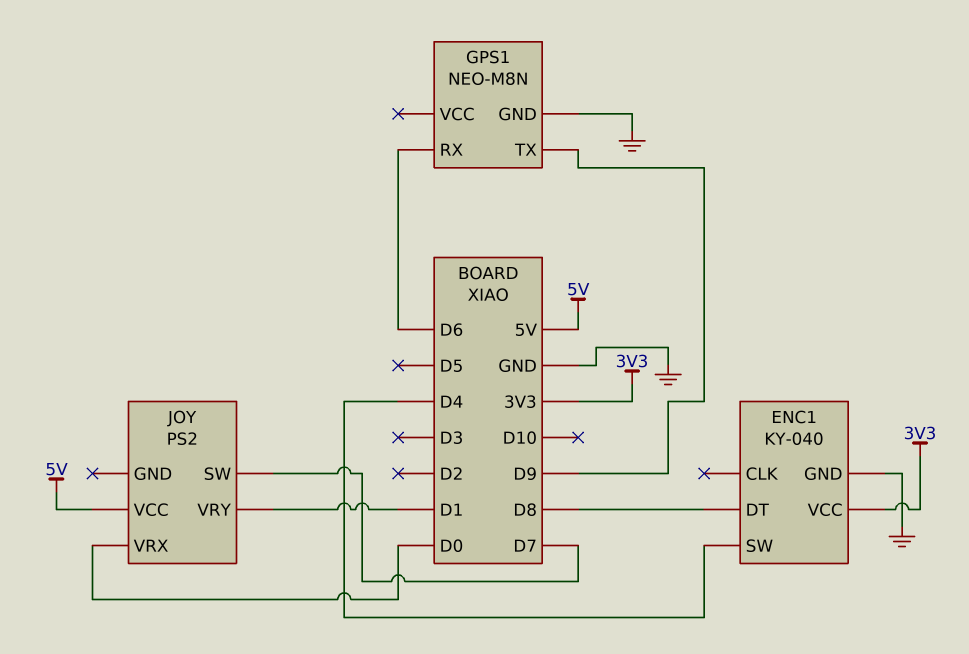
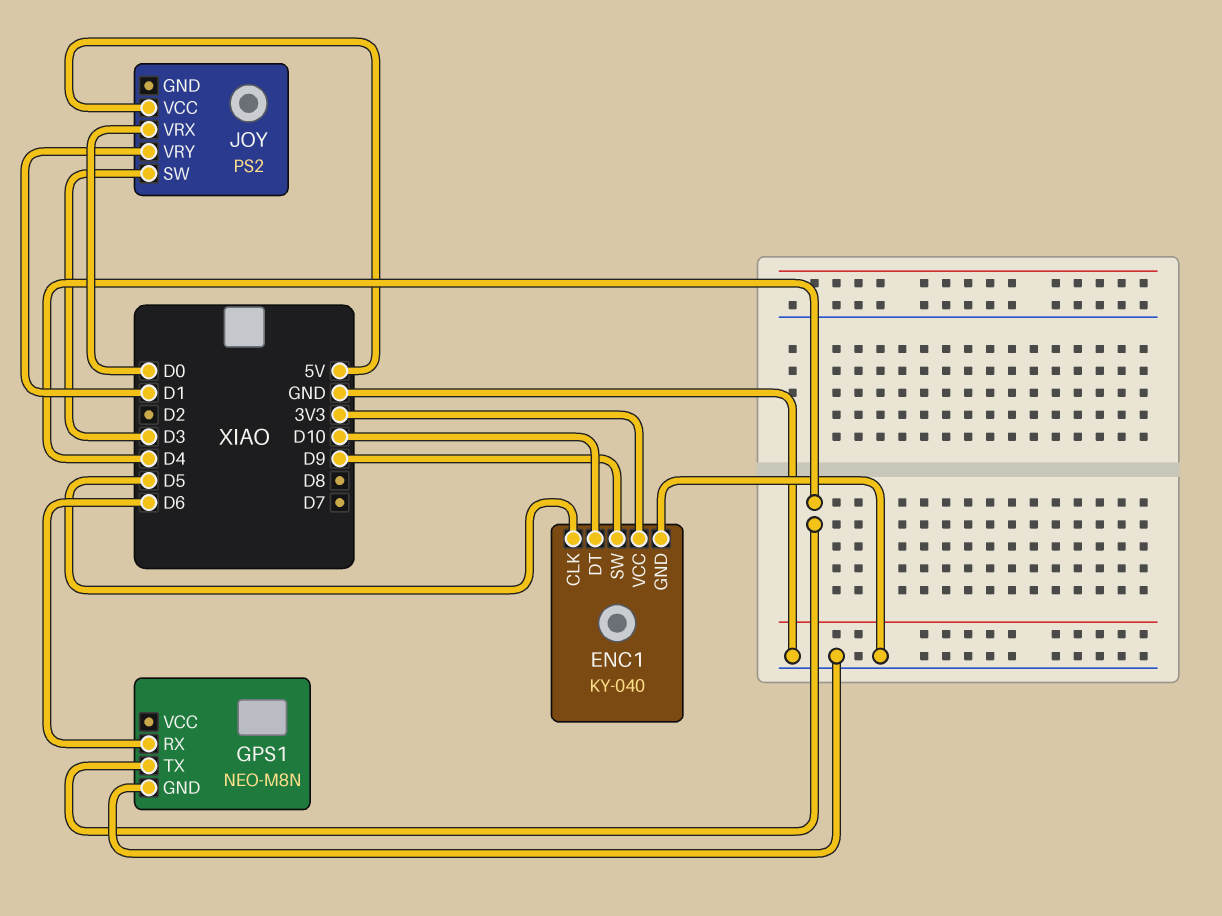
ENC1 pin CLK: none -> D5
ENC1 pin DT: D8 -> D10
ENC1 pin SW: D4 -> D9
GPS1 pin TX: D9 -> D4
JOY pin SW: D7 -> D3

